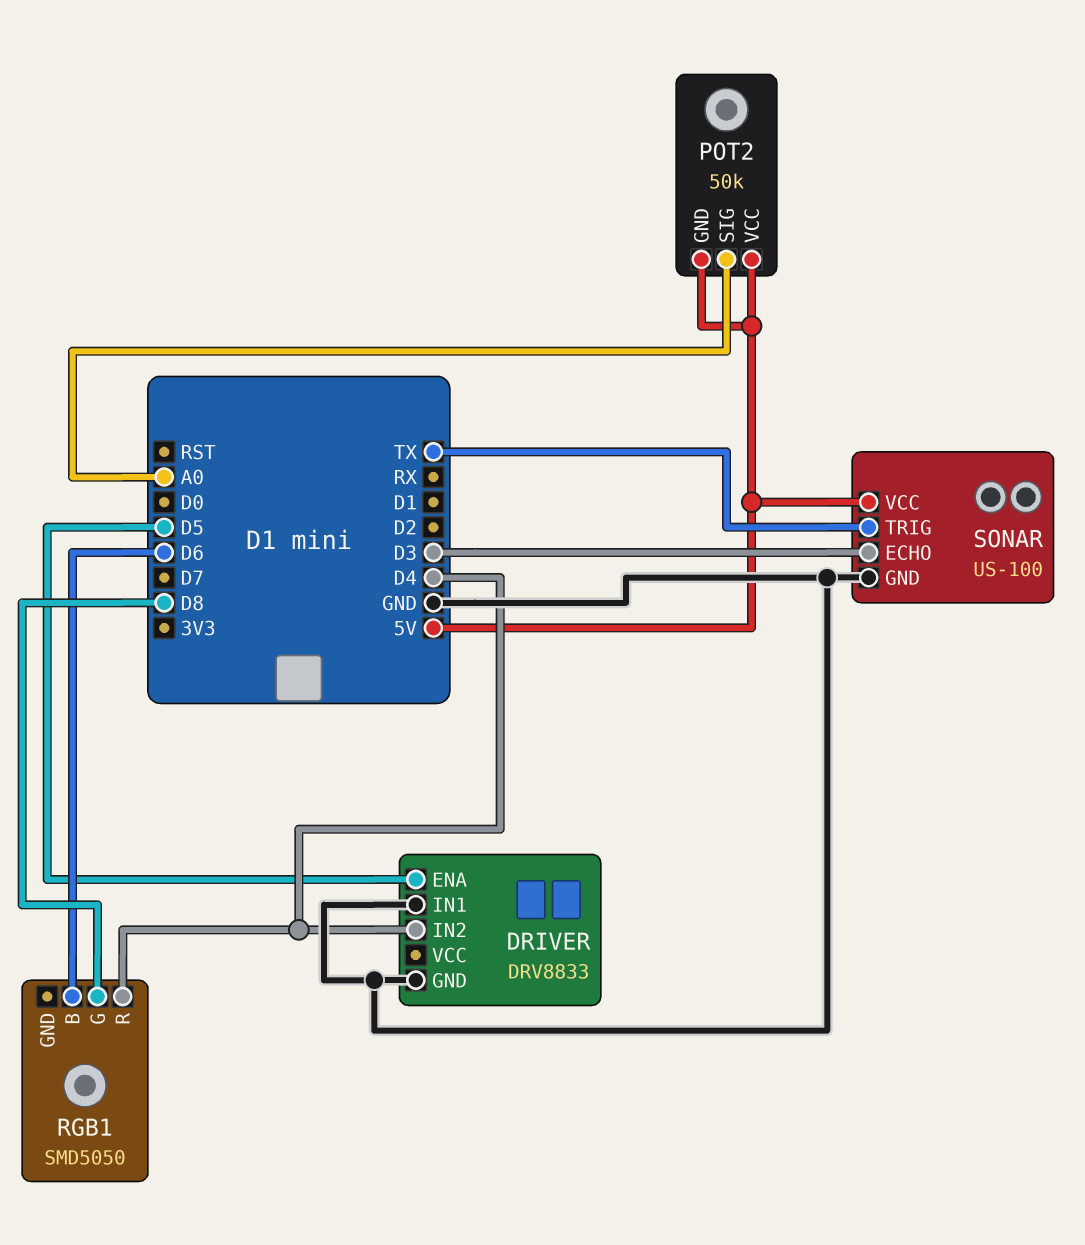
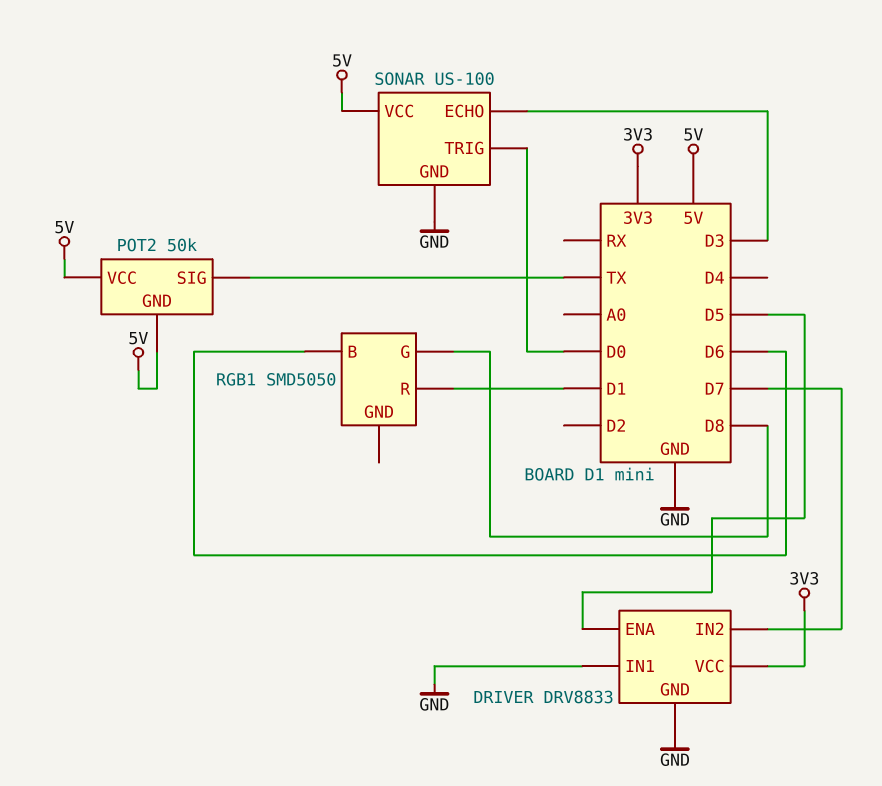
DRIVER pin IN2: D4 -> D7
DRIVER pin VCC: none -> 3V3
POT2 pin SIG: A0 -> TX
RGB1 pin R: D4 -> D1
SONAR pin TRIG: TX -> D0

